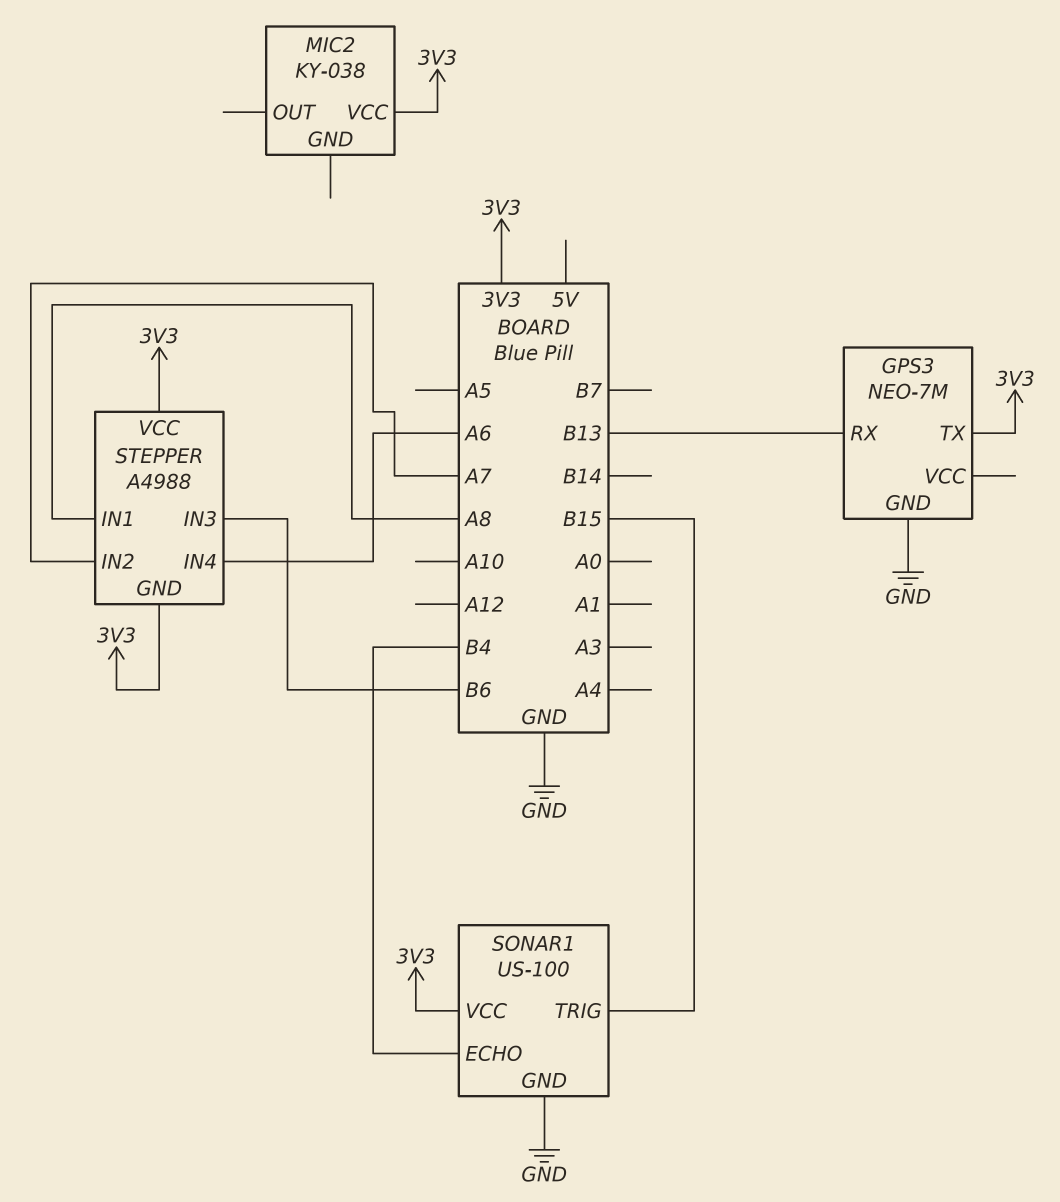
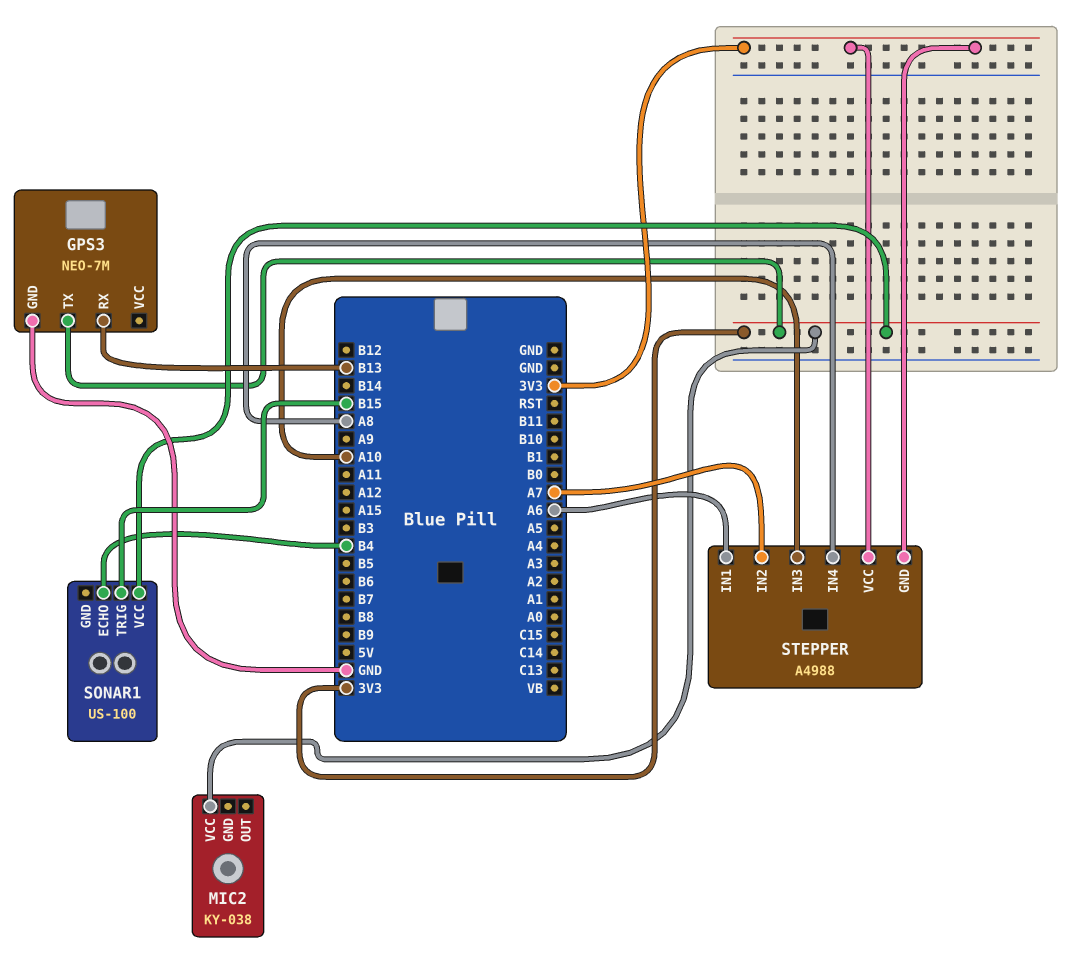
SONAR1 pin GND: GND -> none
STEPPER pin IN1: A8 -> A6
STEPPER pin IN3: B6 -> A10
STEPPER pin IN4: A6 -> A8

